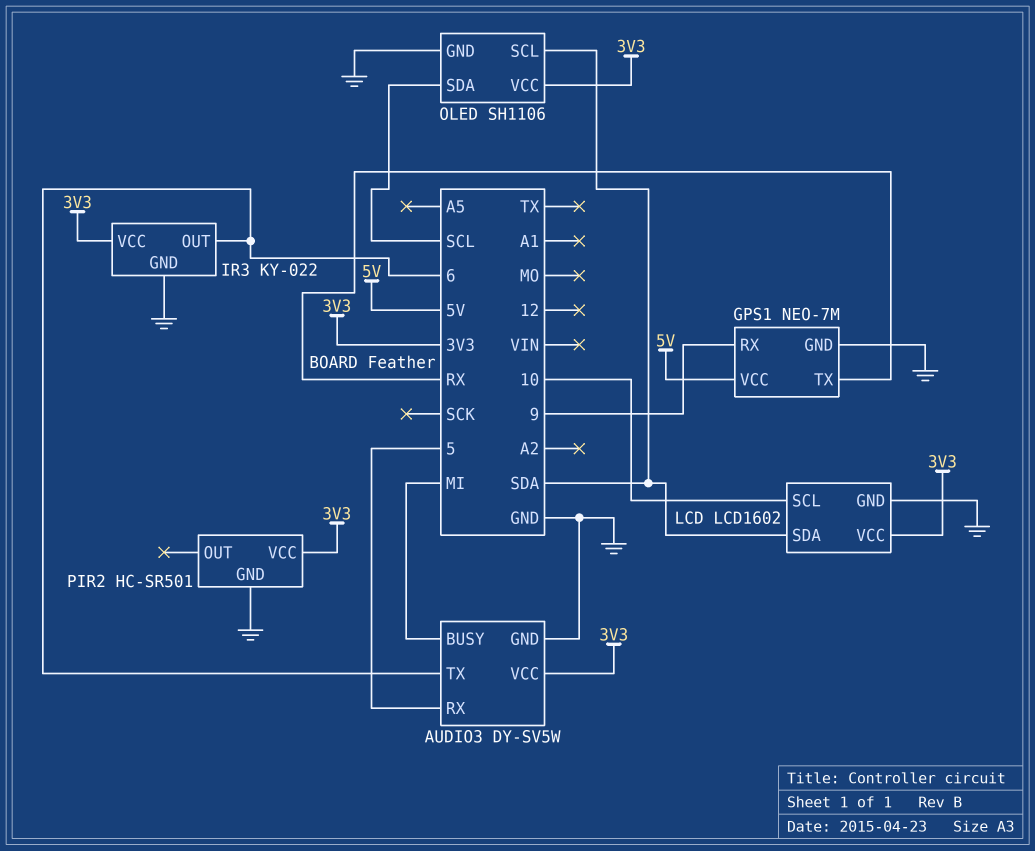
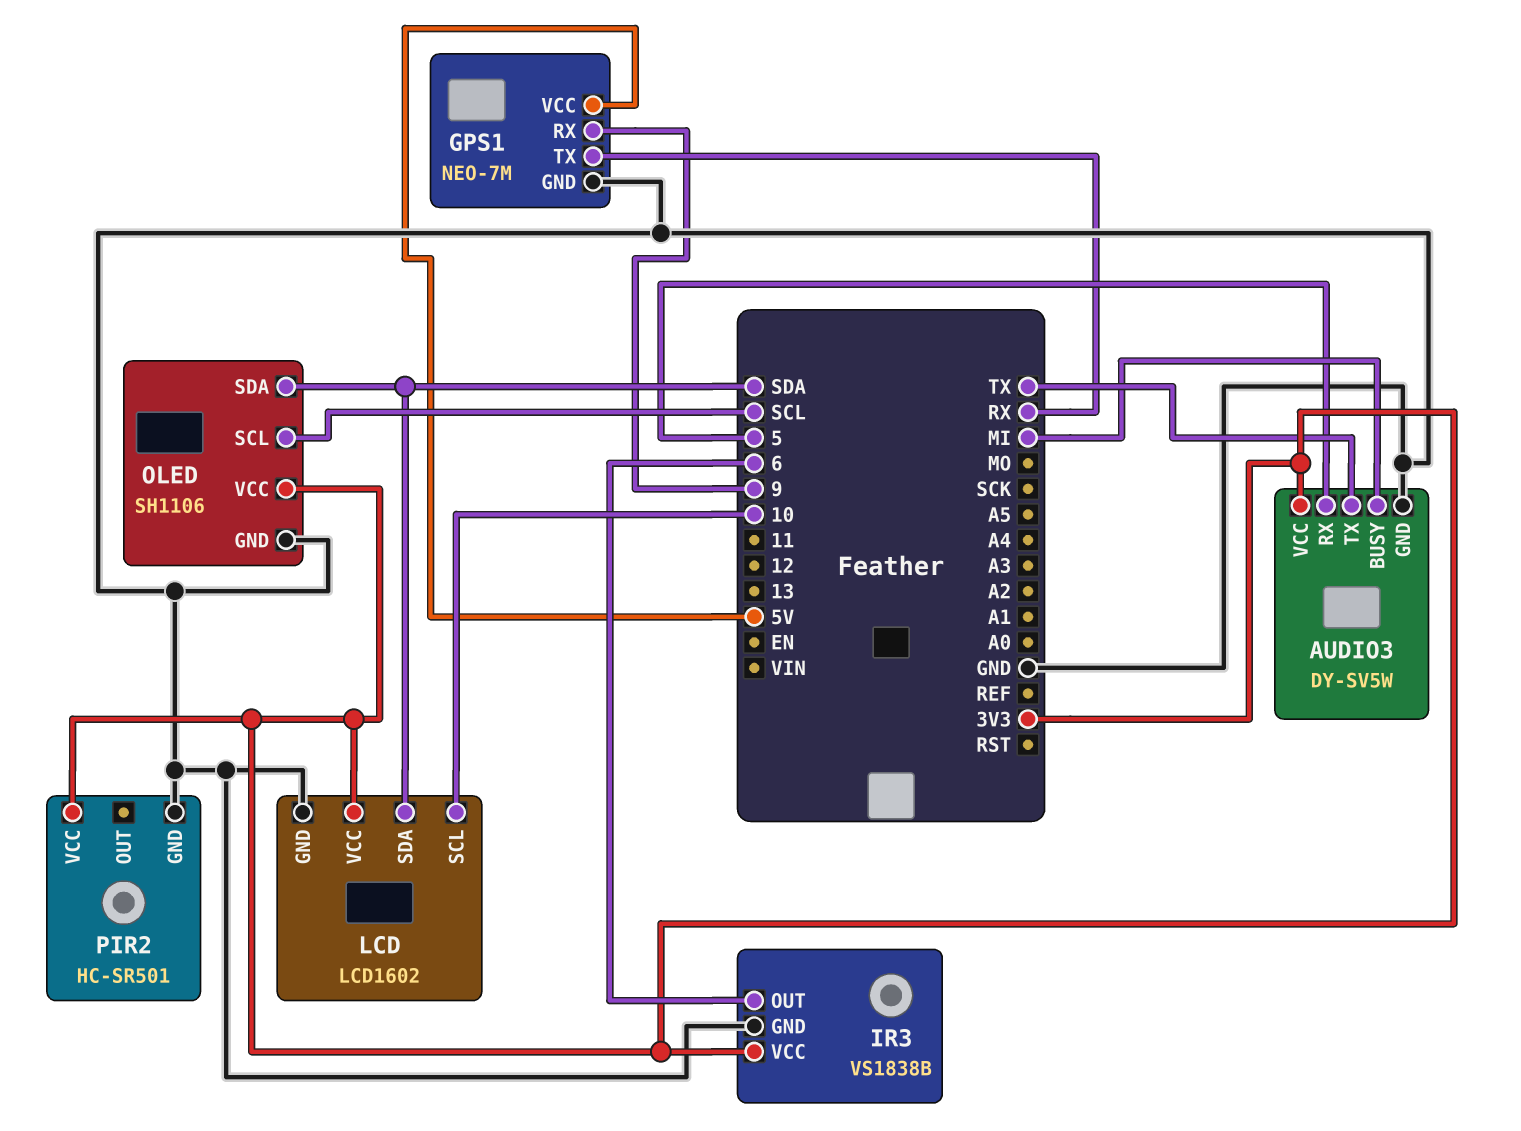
AUDIO3 pin TX: 6 -> TX
IR3: KY-022 -> VS1838B
OLED pin SCL: SDA -> SCL
OLED pin SDA: SCL -> SDA

